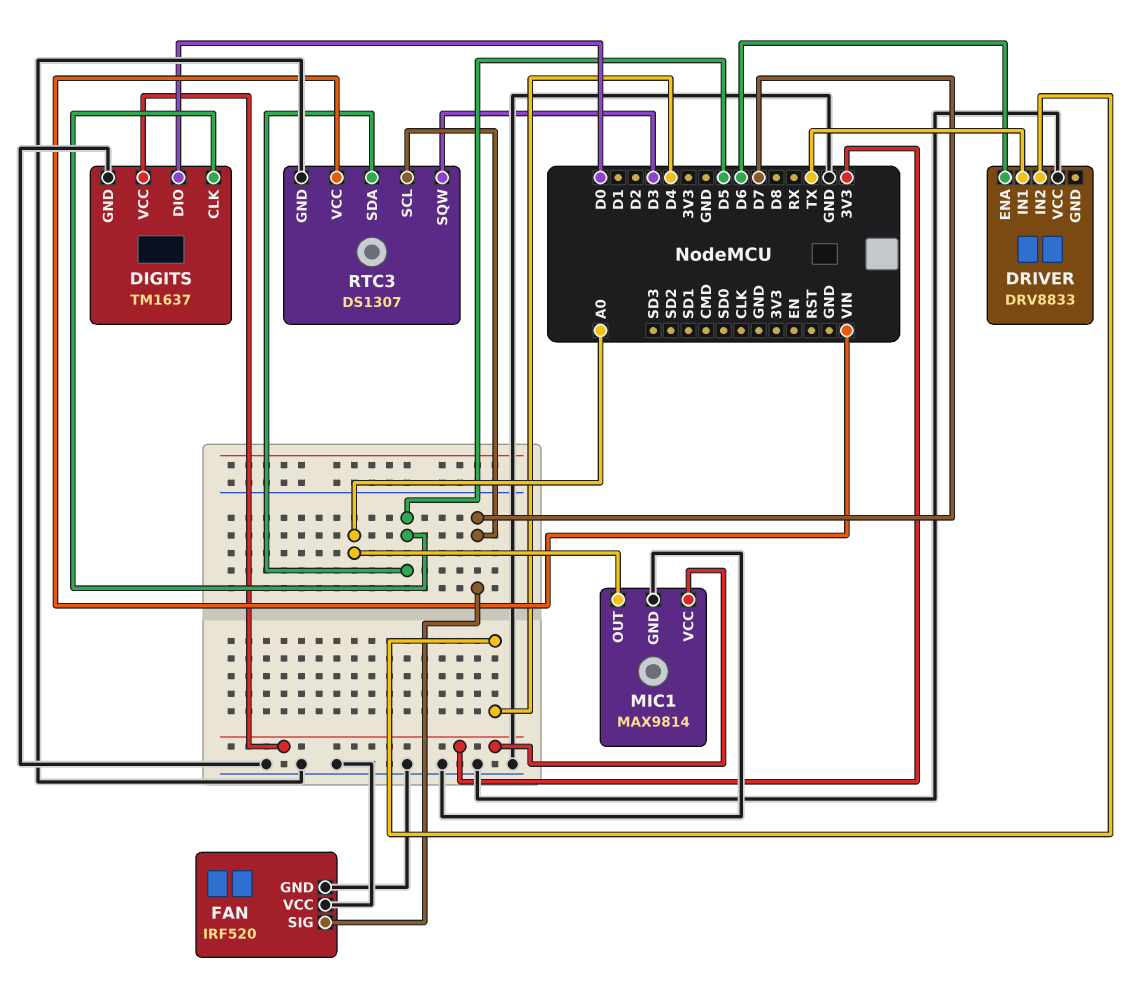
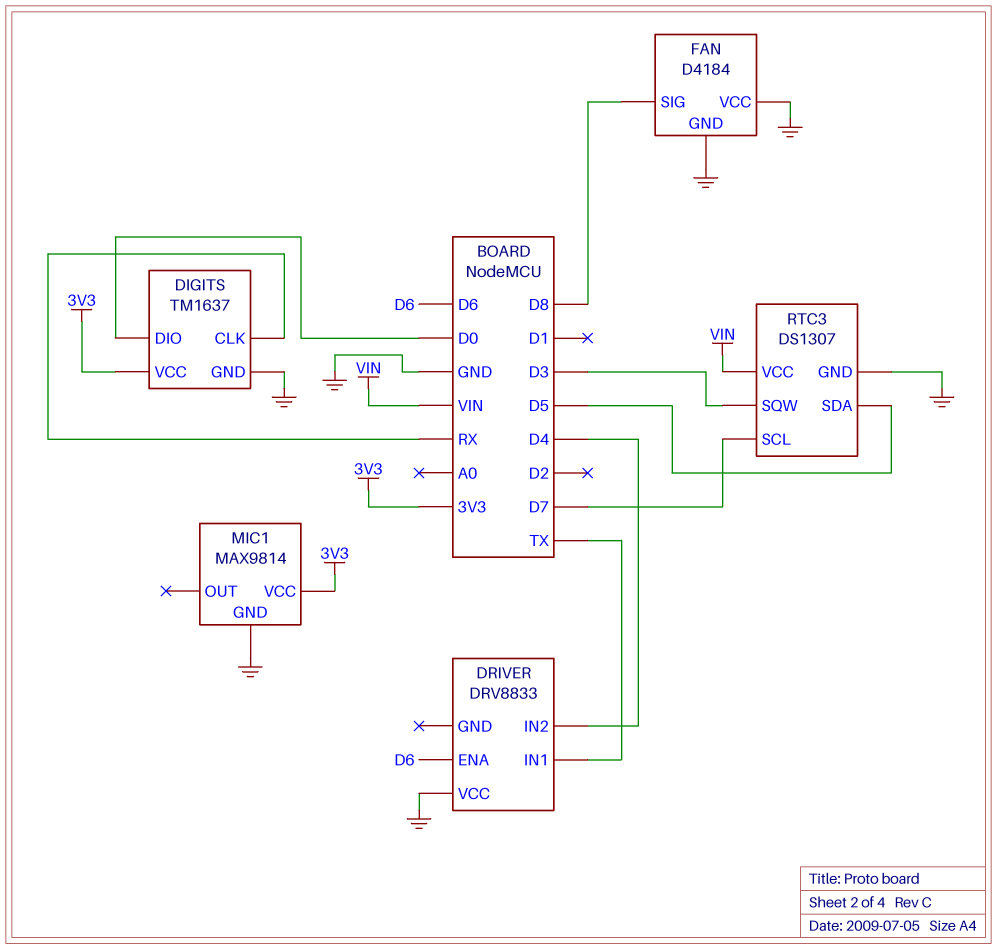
DIGITS pin CLK: D5 -> RX
FAN: IRF520 -> D4184
FAN pin SIG: D7 -> D8
MIC1 pin OUT: A0 -> none

